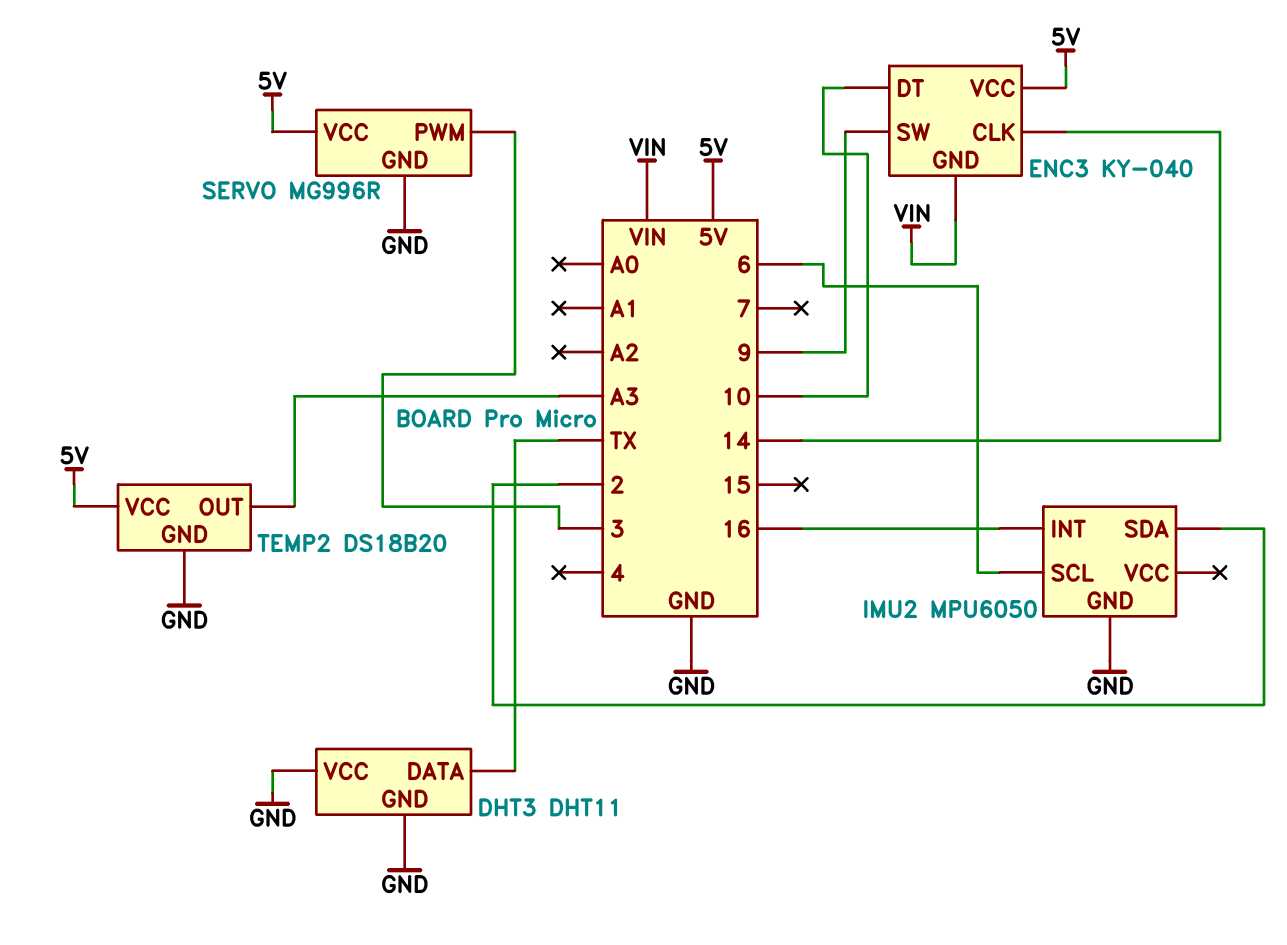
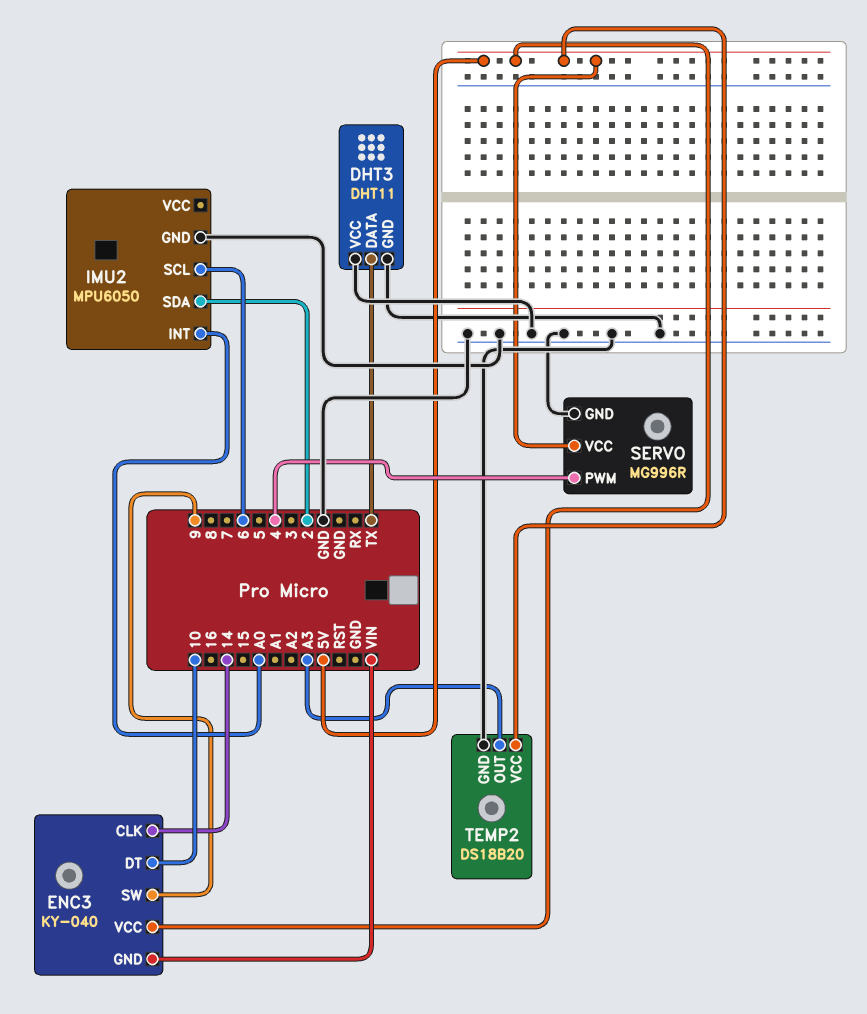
IMU2 pin INT: 16 -> A0
SERVO pin PWM: 3 -> 4

